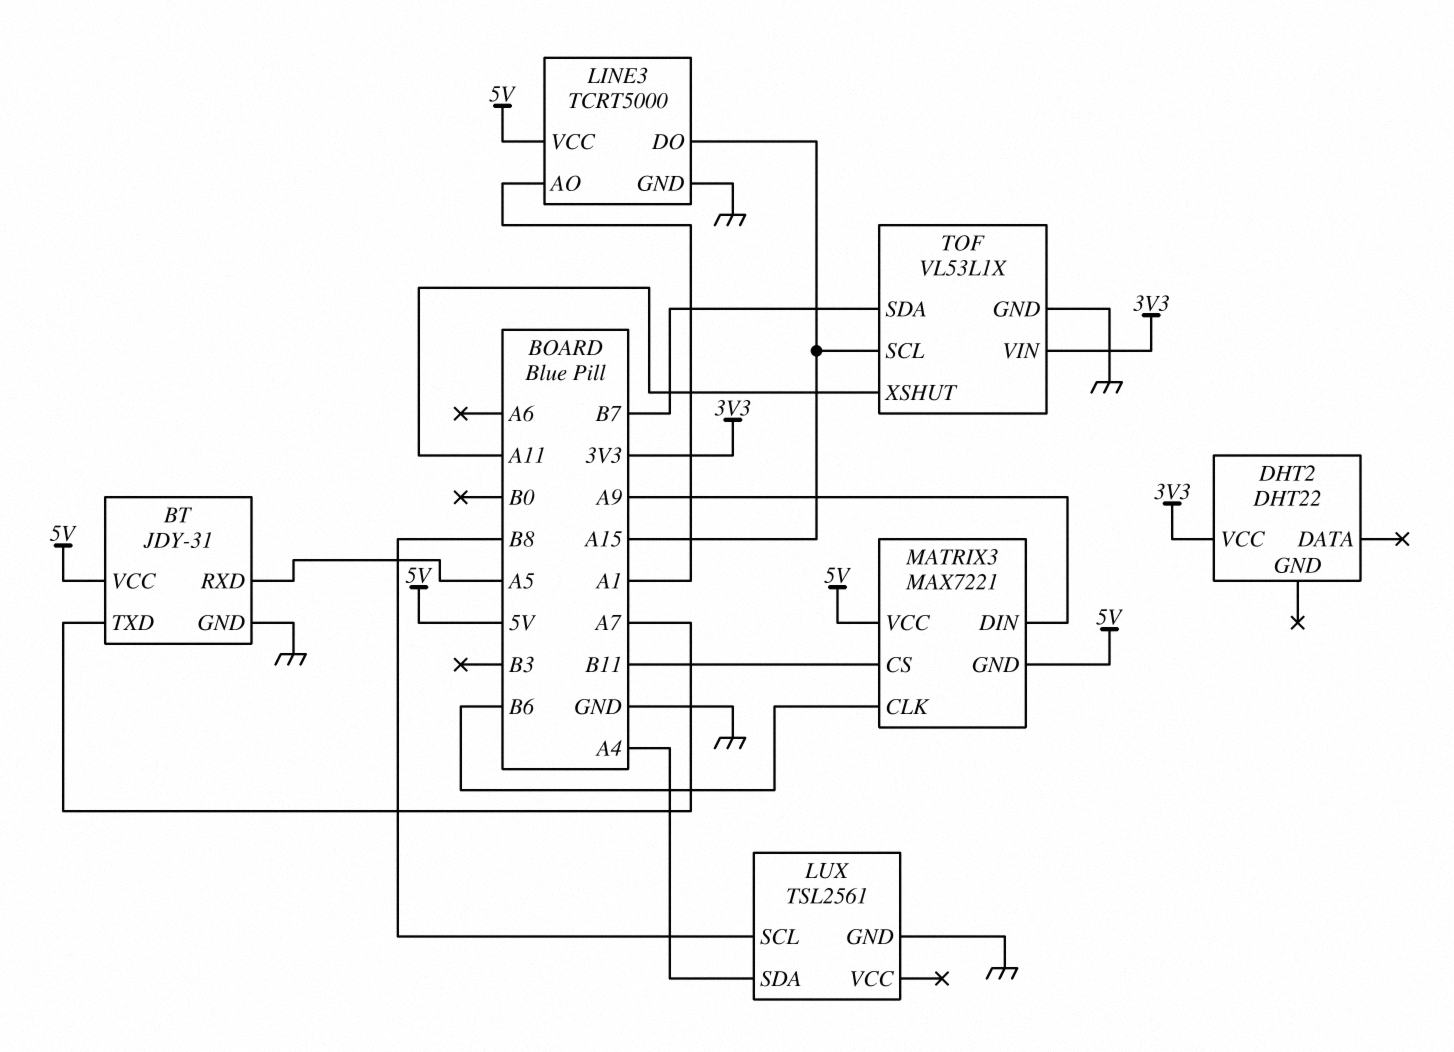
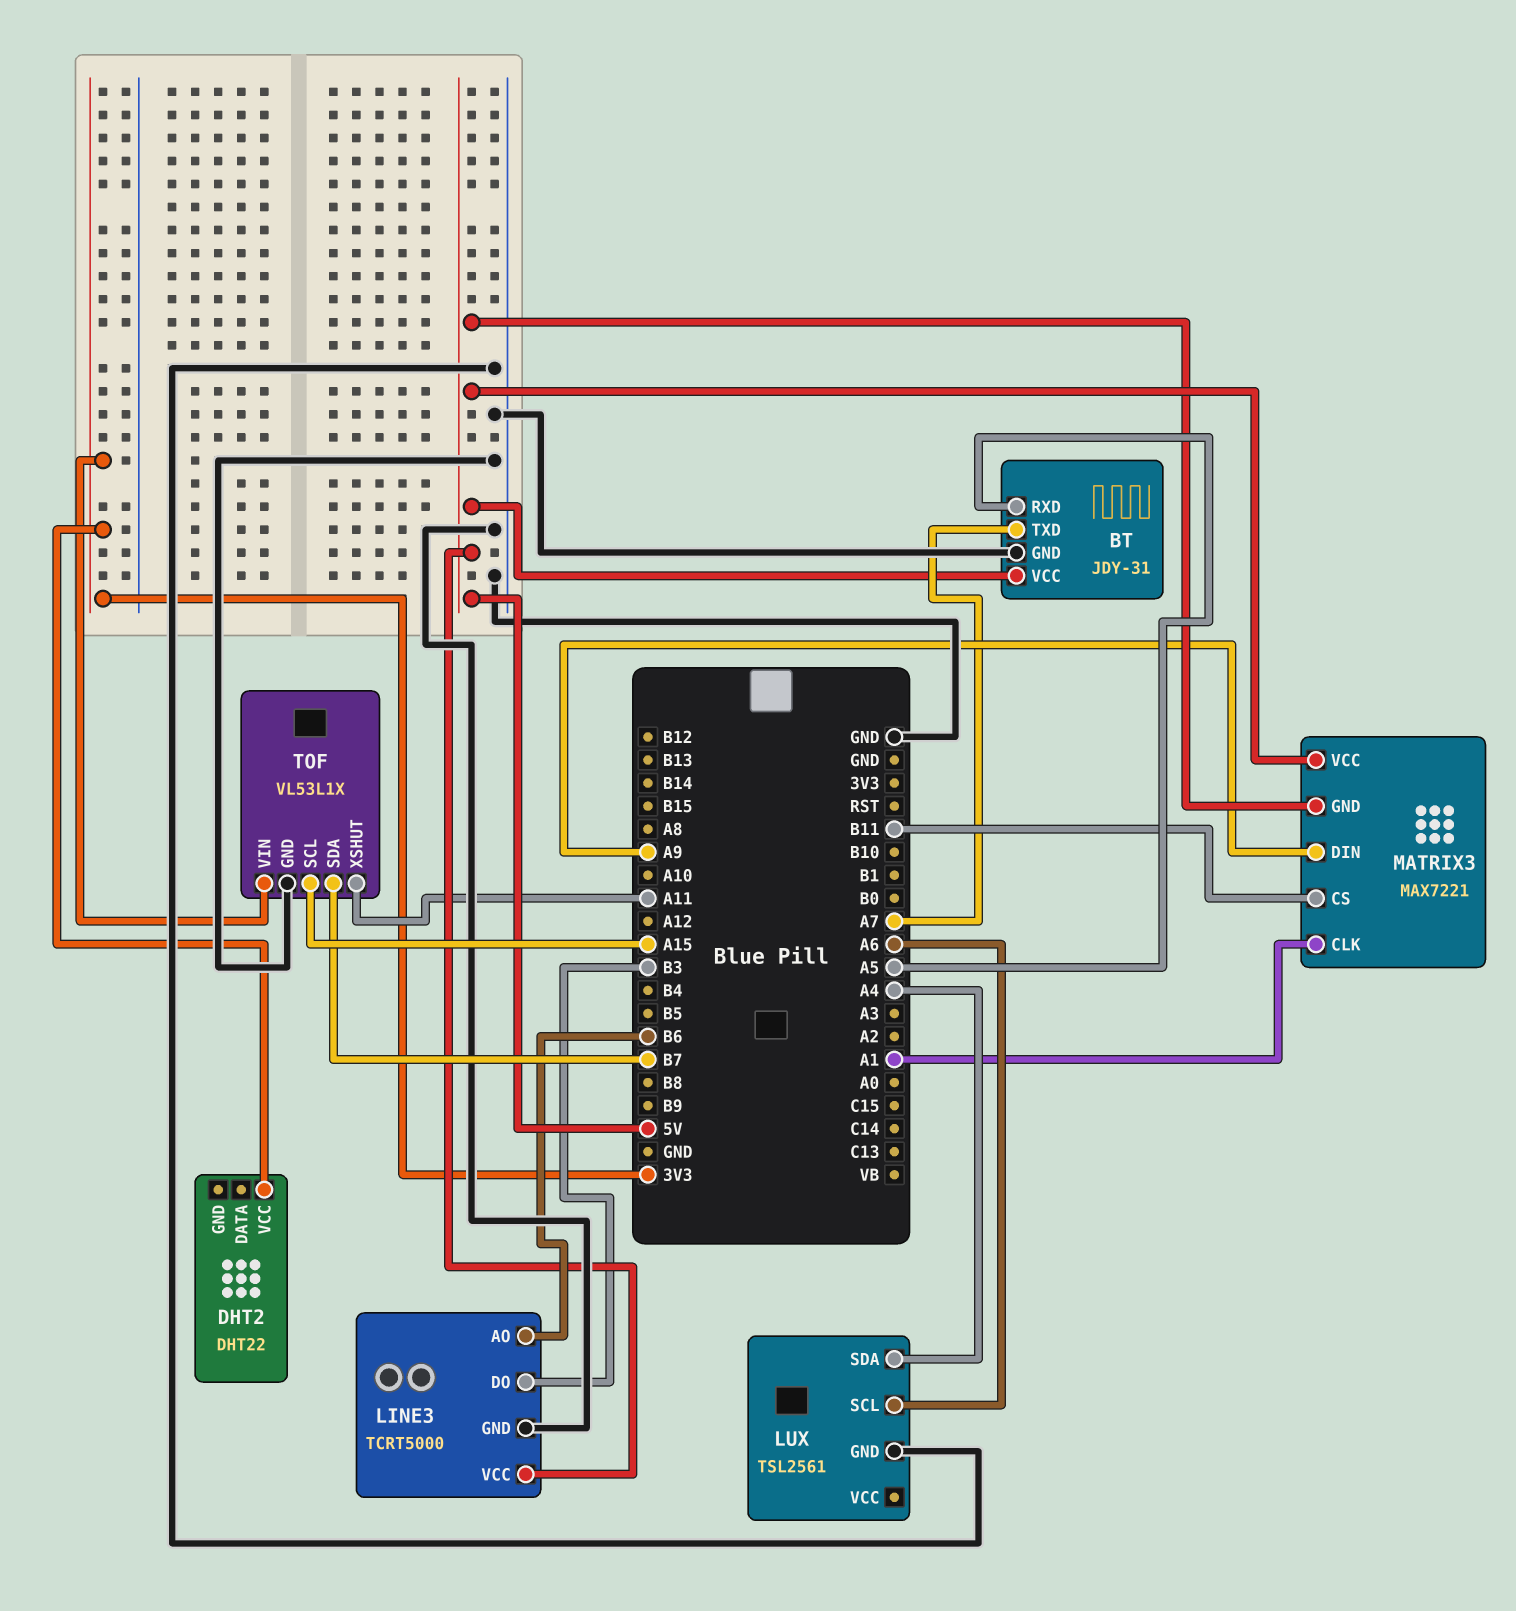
LINE3 pin AO: A1 -> B6
LINE3 pin DO: A15 -> B3
LUX pin SCL: B8 -> A6
MATRIX3 pin CLK: B6 -> A1

